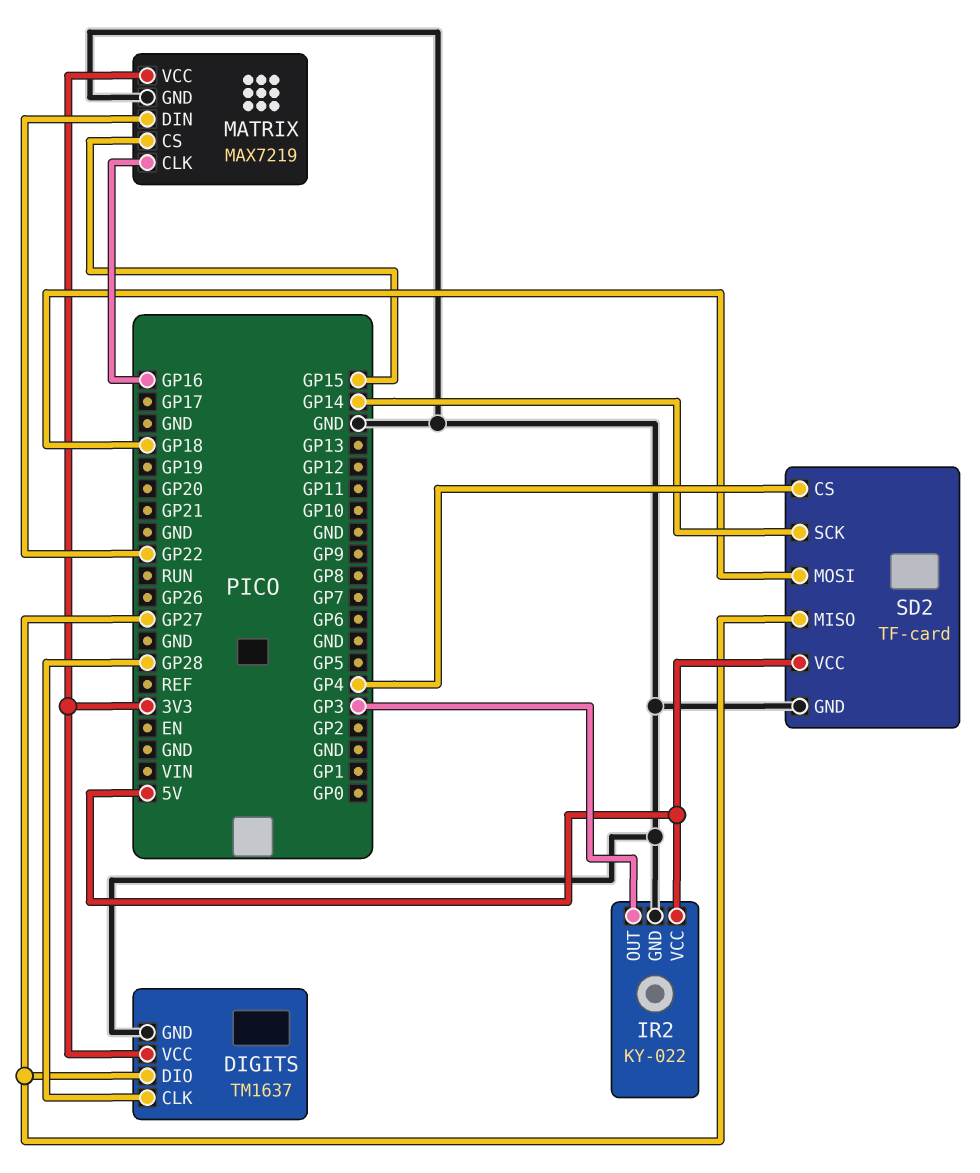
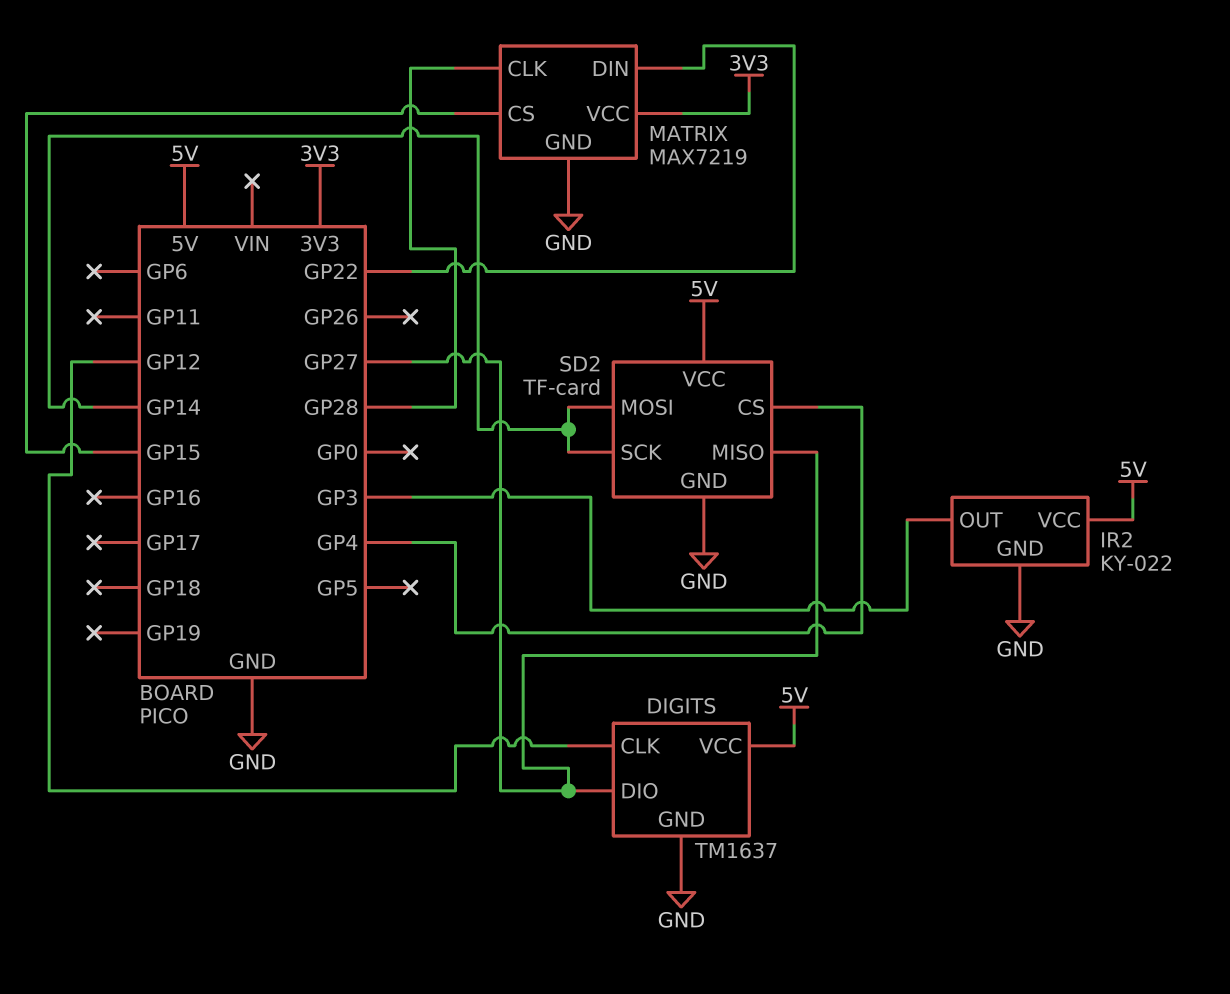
DIGITS pin CLK: GP28 -> GP12
DIGITS pin VCC: 3V3 -> 5V
MATRIX pin CLK: GP16 -> GP28
SD2 pin MOSI: GP18 -> GP14

